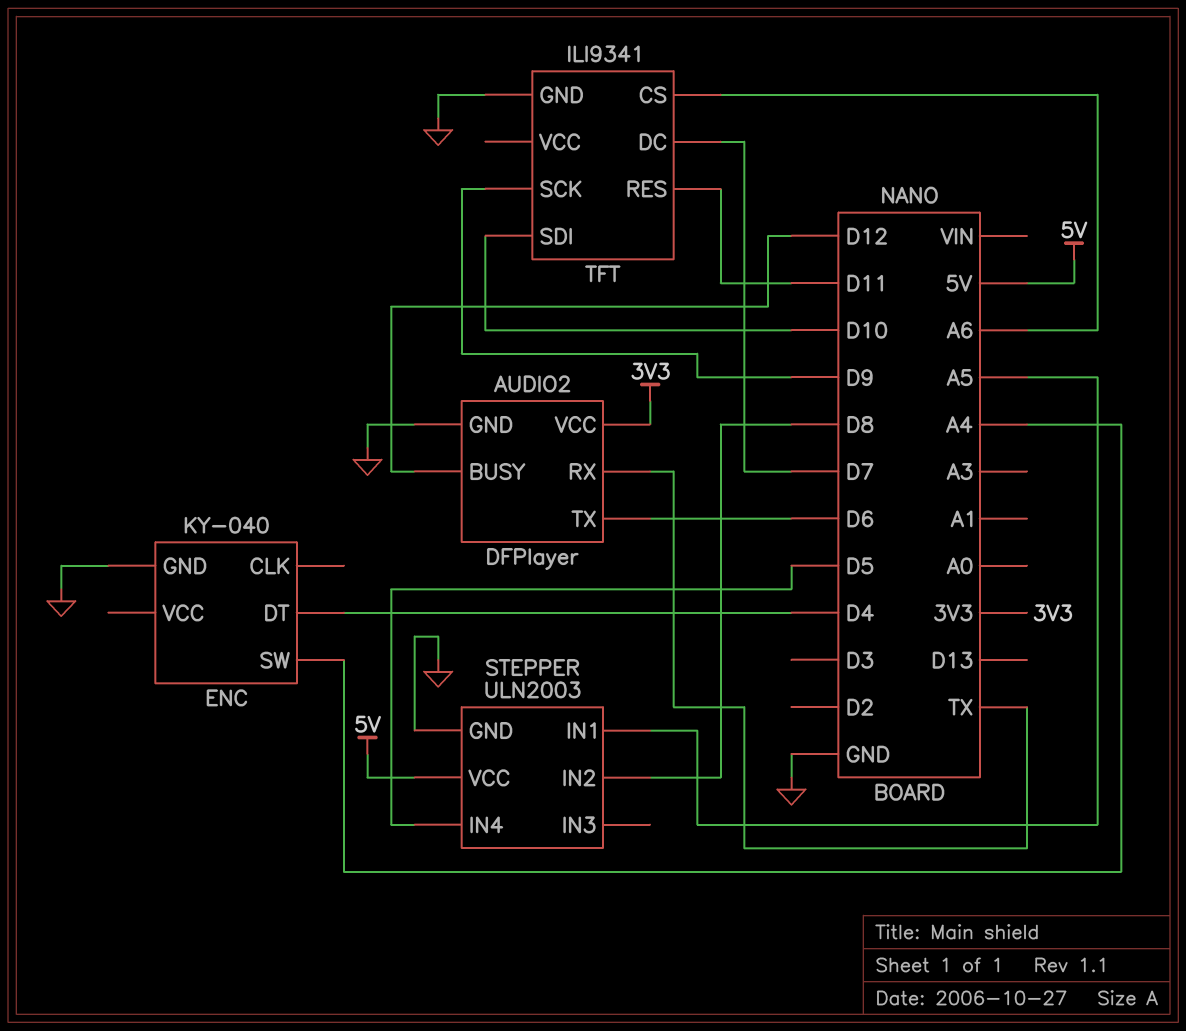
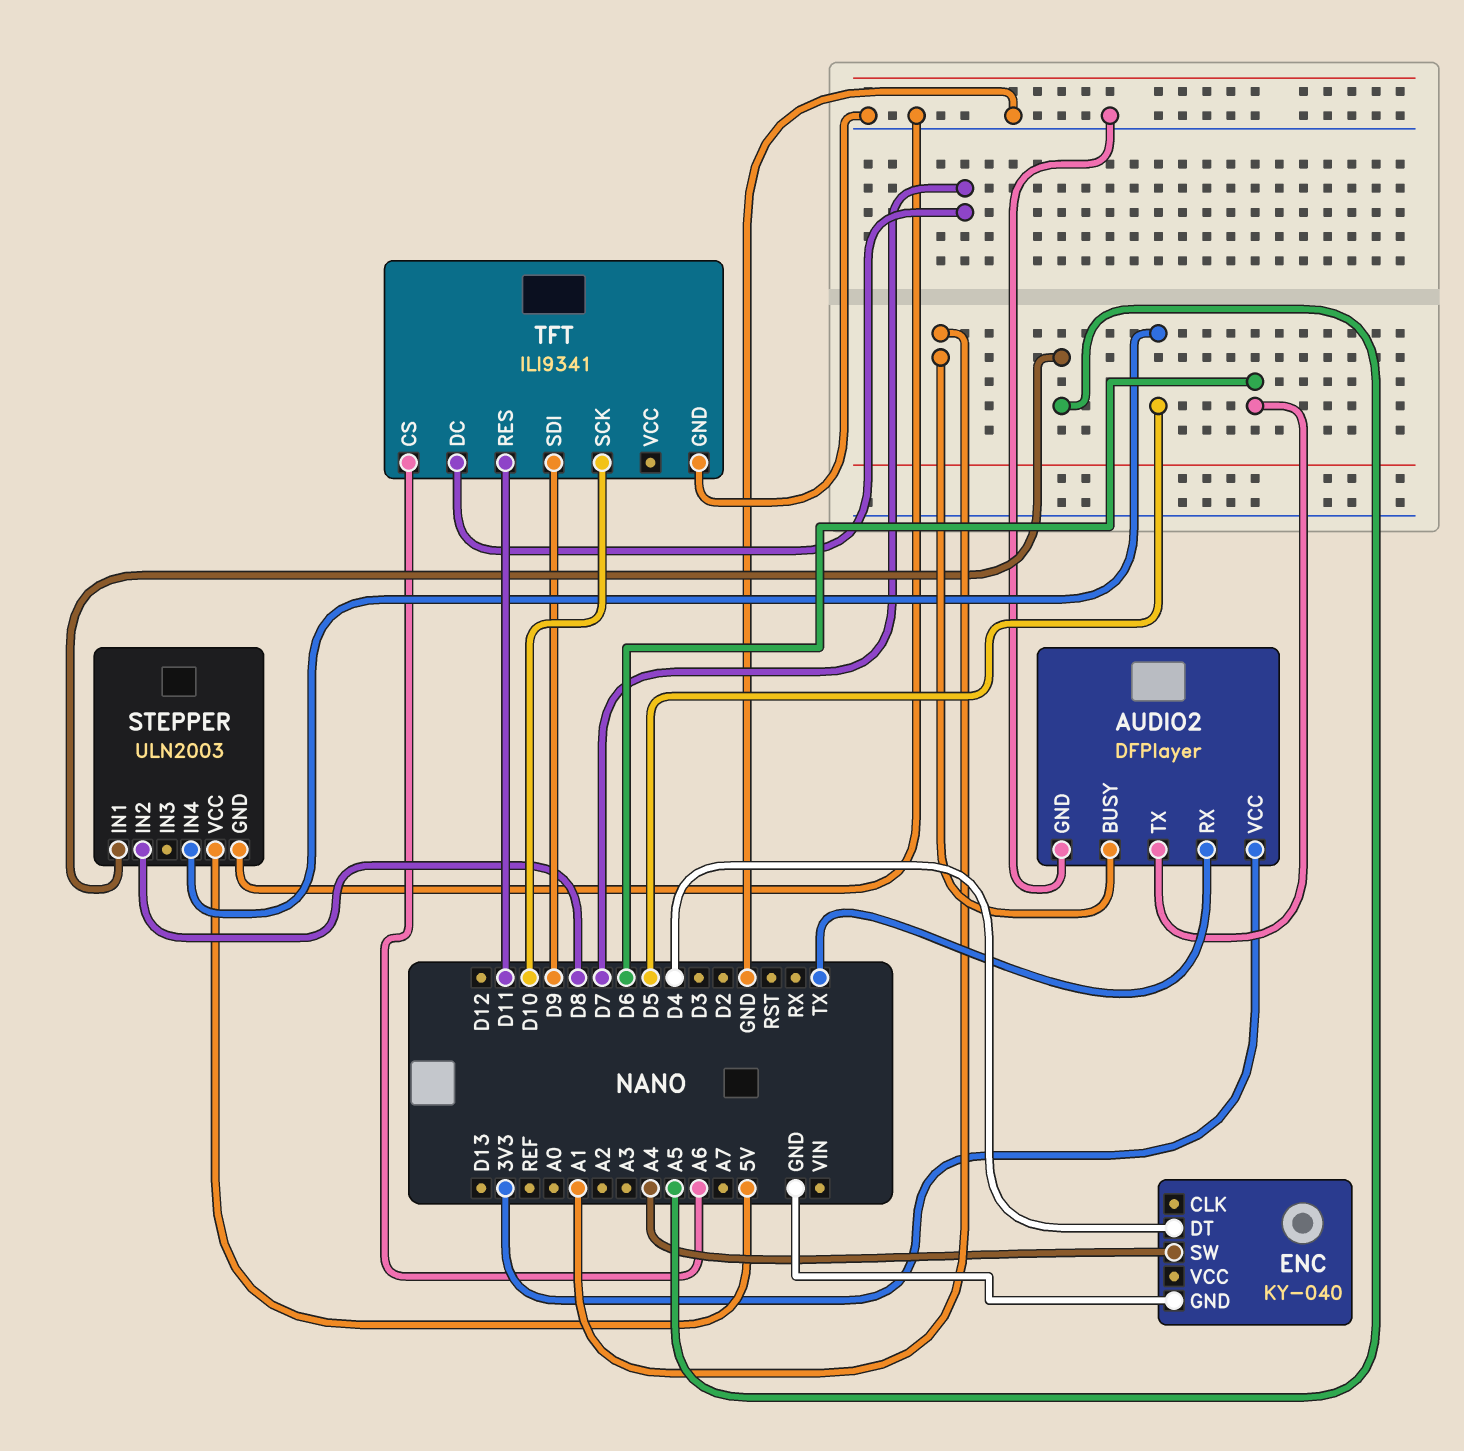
AUDIO2 pin BUSY: D12 -> A1
TFT pin SCK: D9 -> D10
TFT pin SDI: D10 -> D9

